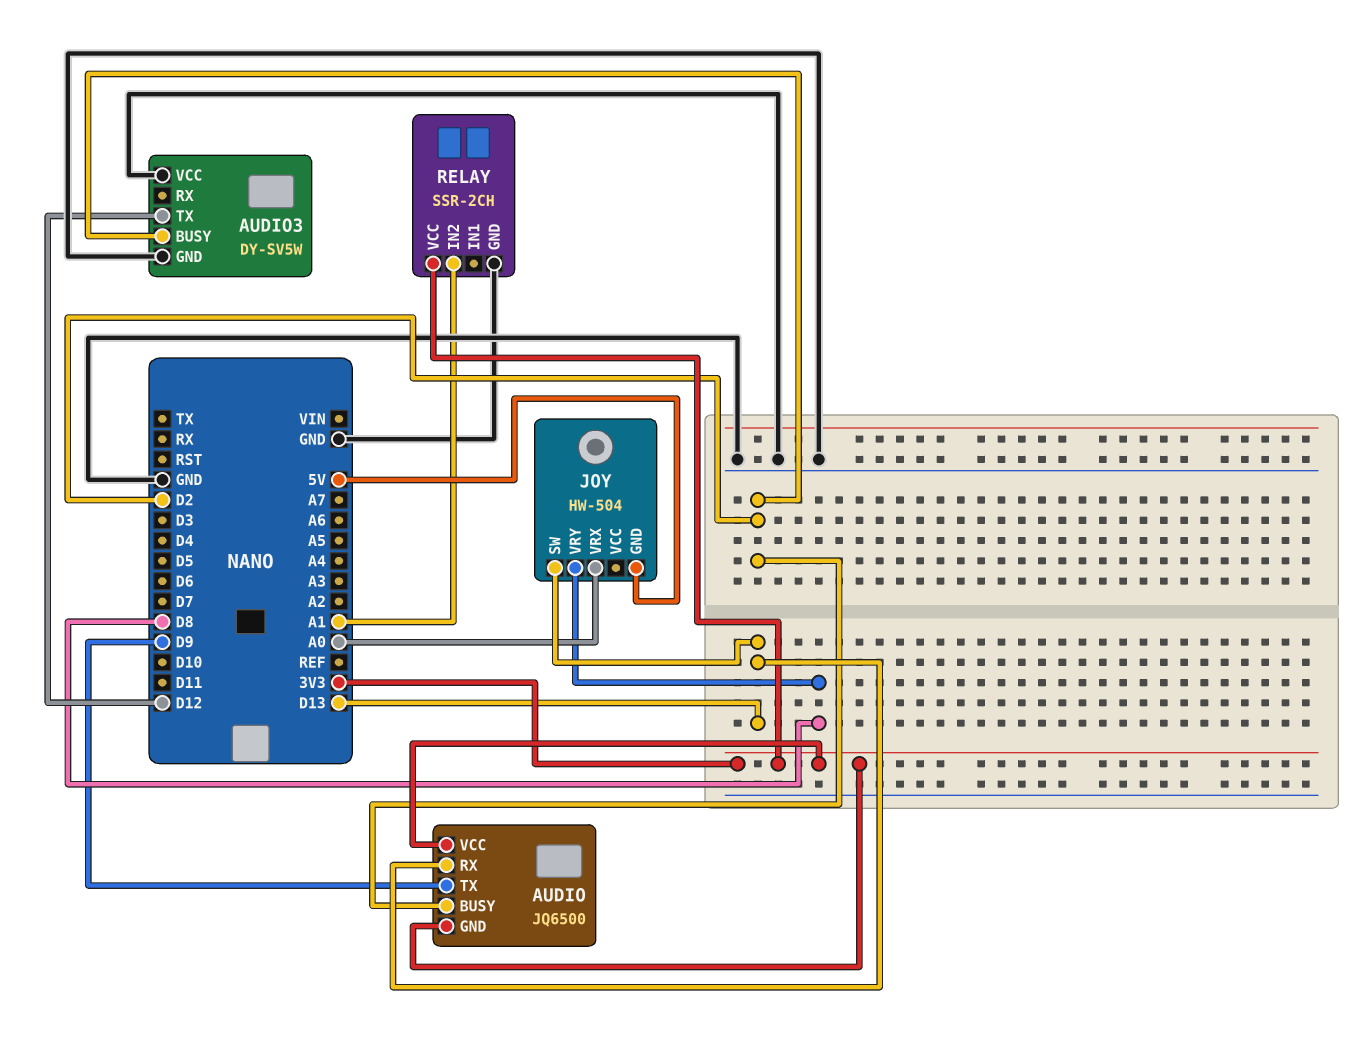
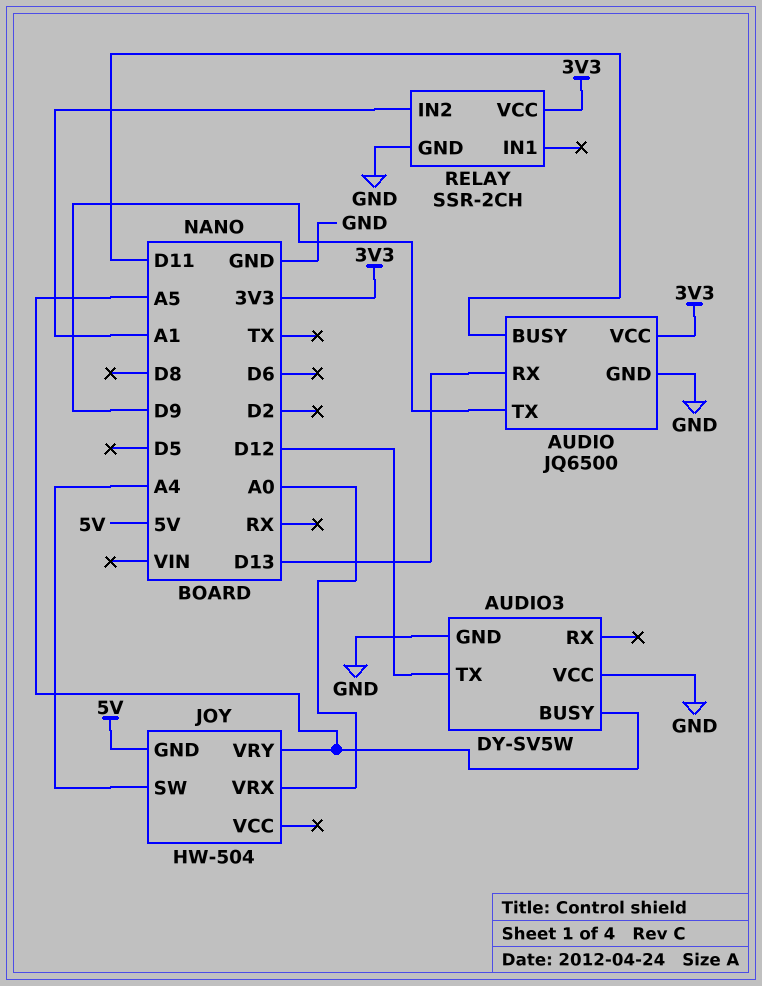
AUDIO pin BUSY: D2 -> D11
AUDIO pin GND: 3V3 -> GND
AUDIO3 pin BUSY: D2 -> A5
JOY pin SW: D13 -> A4
JOY pin VRY: D8 -> A5

